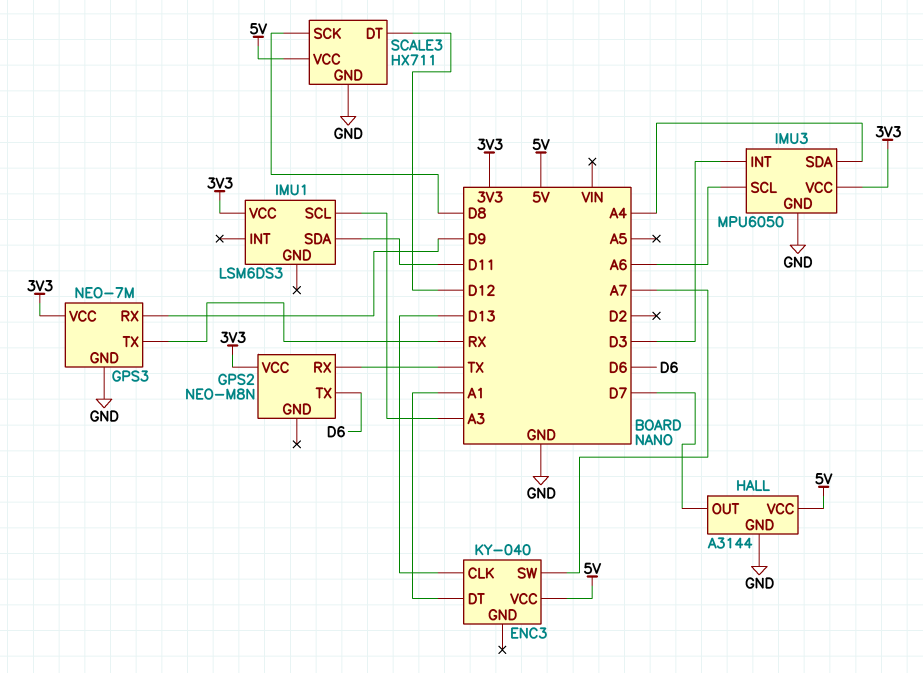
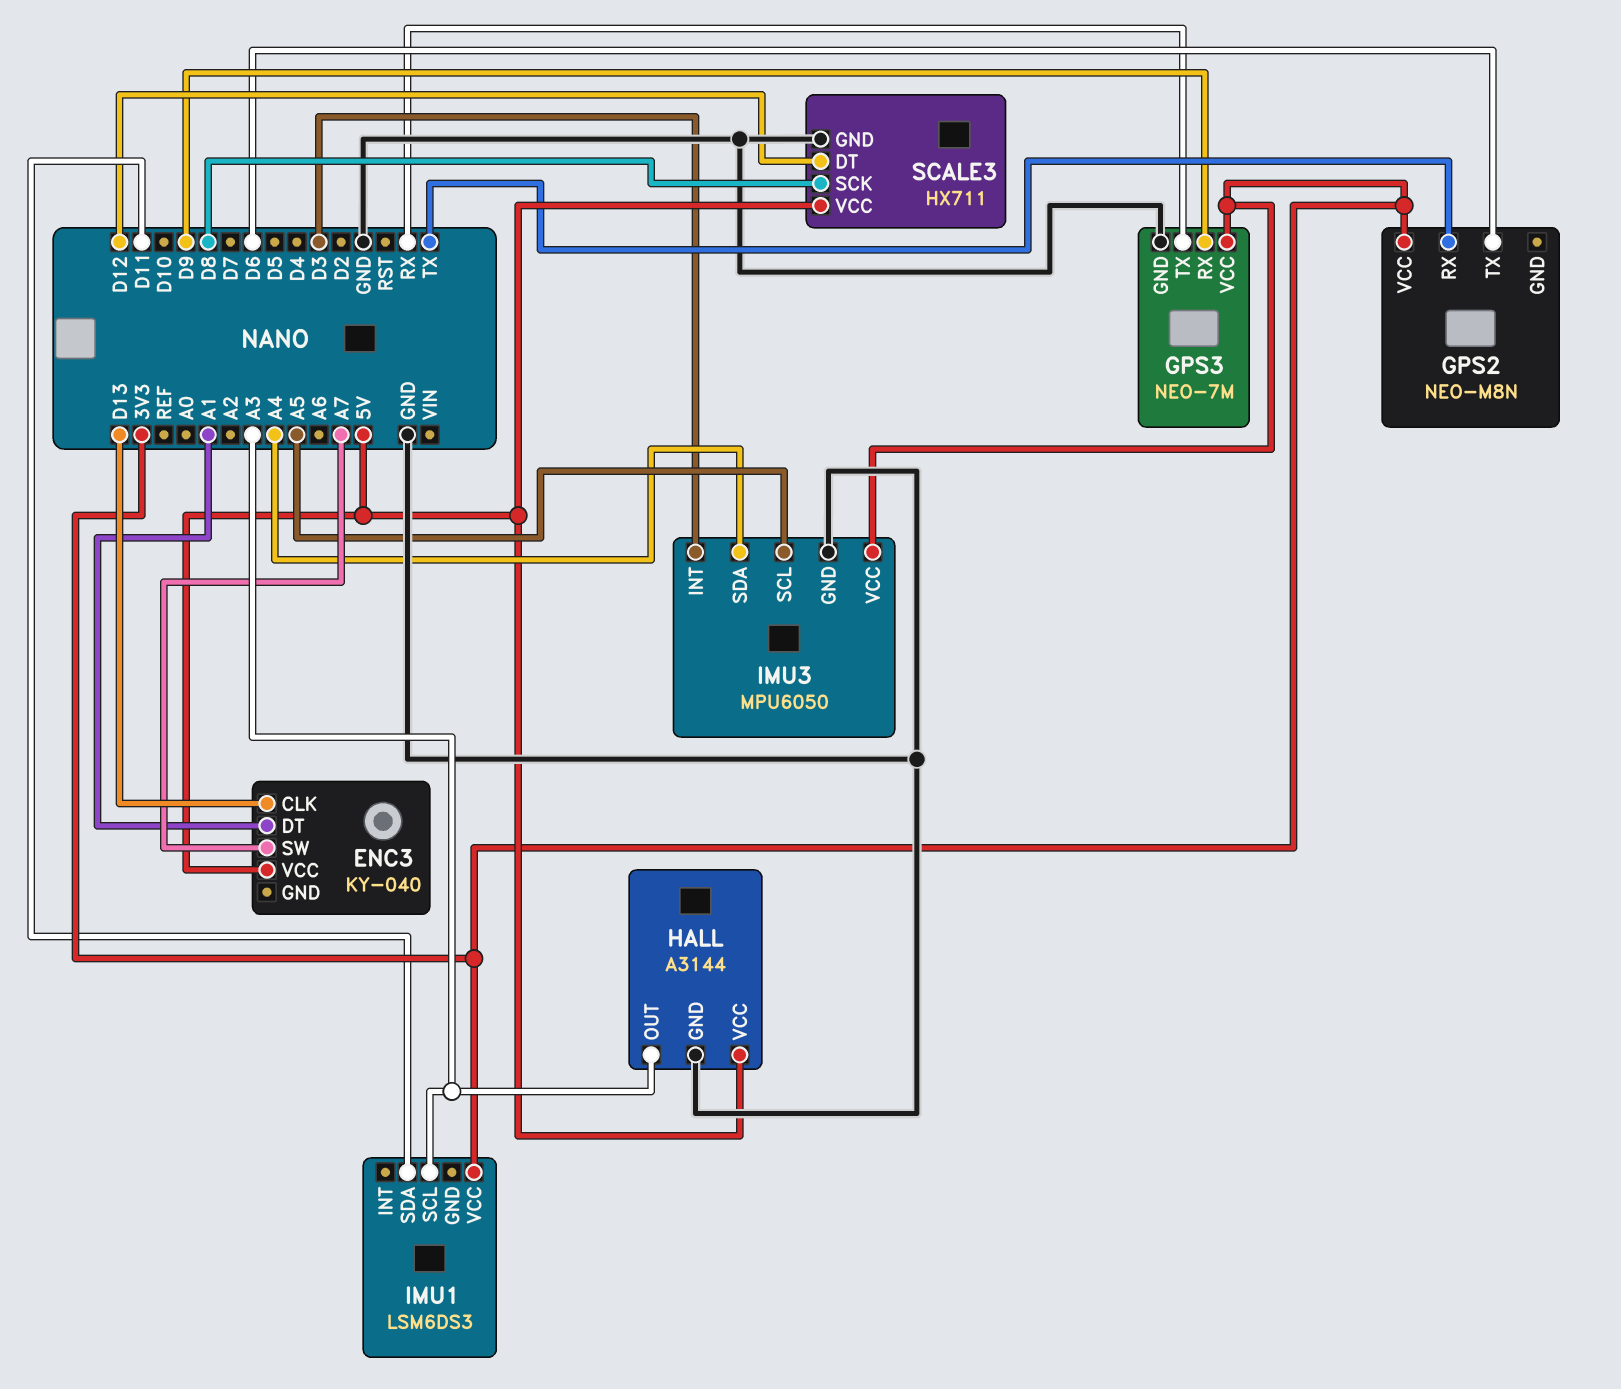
HALL pin OUT: D7 -> A3
IMU3 pin SCL: A6 -> A5

